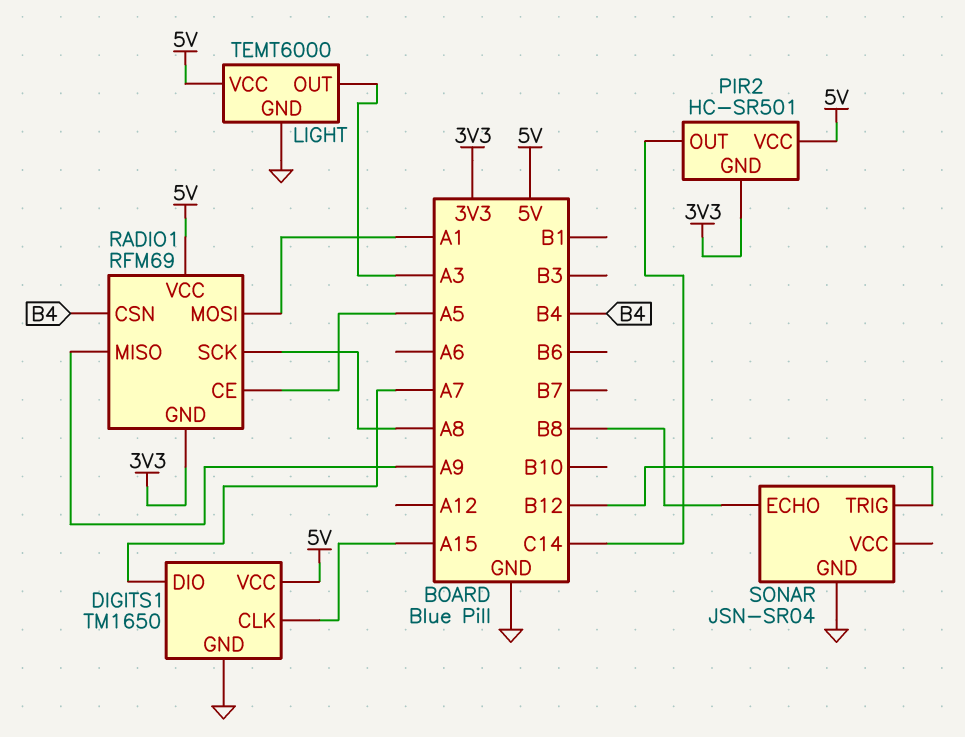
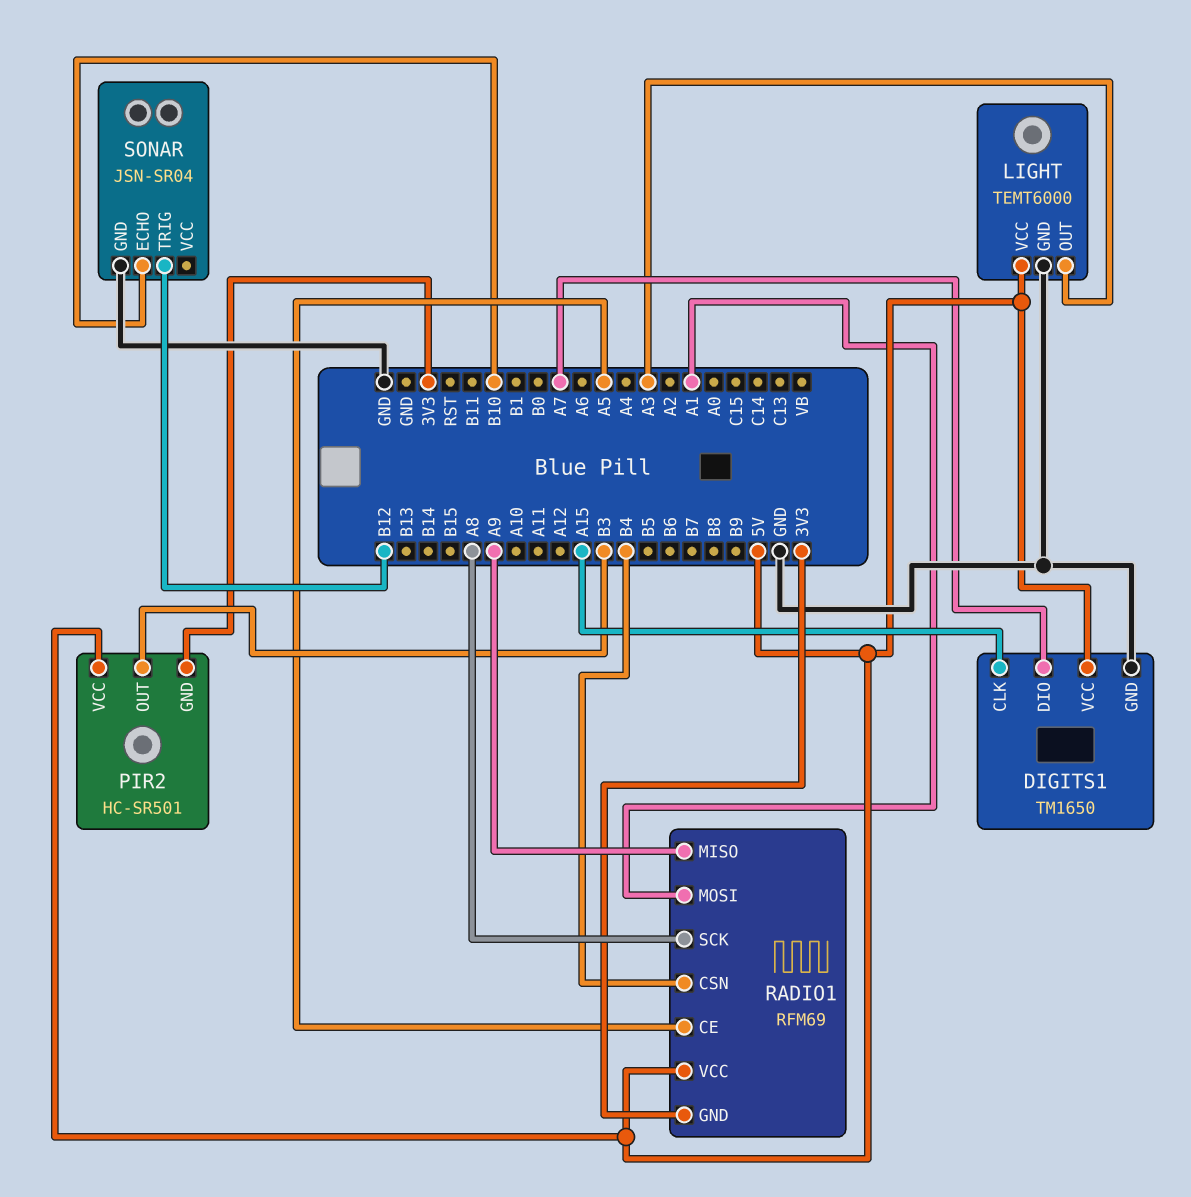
PIR2 pin OUT: C14 -> B3
SONAR pin ECHO: B8 -> B10

